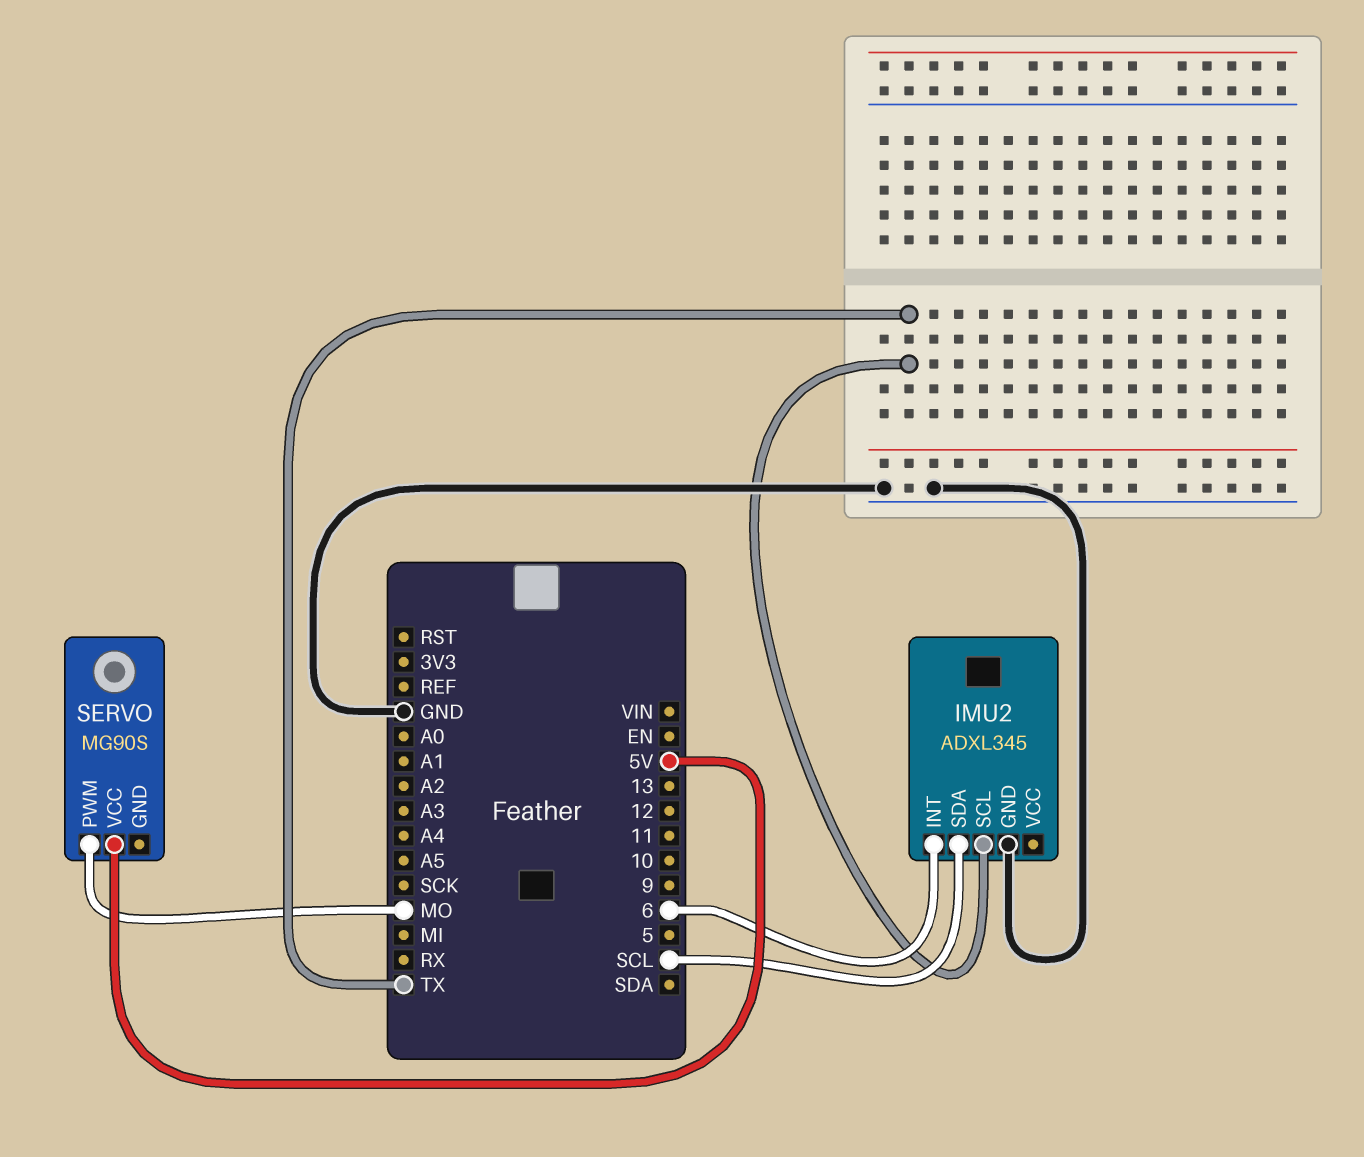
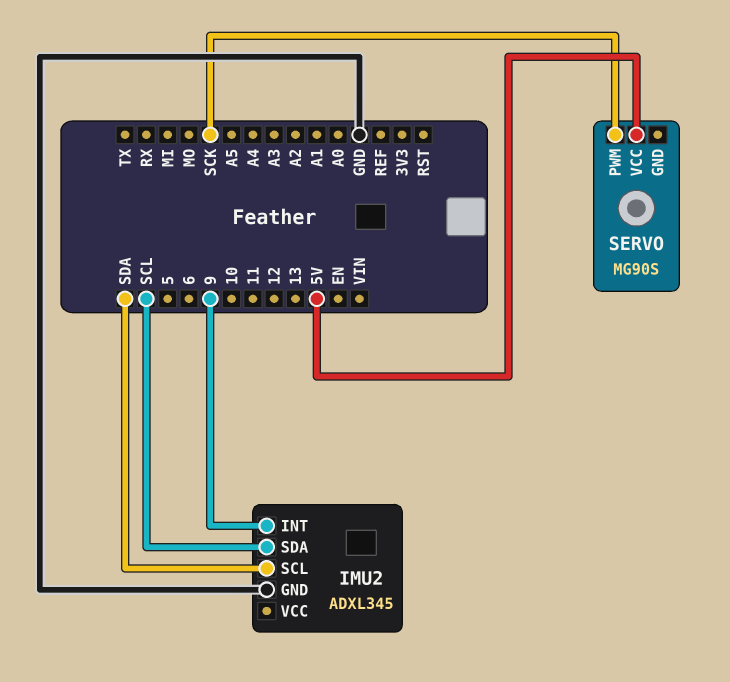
IMU2 pin INT: 6 -> 9
IMU2 pin SCL: TX -> SDA
SERVO pin PWM: MO -> SCK

